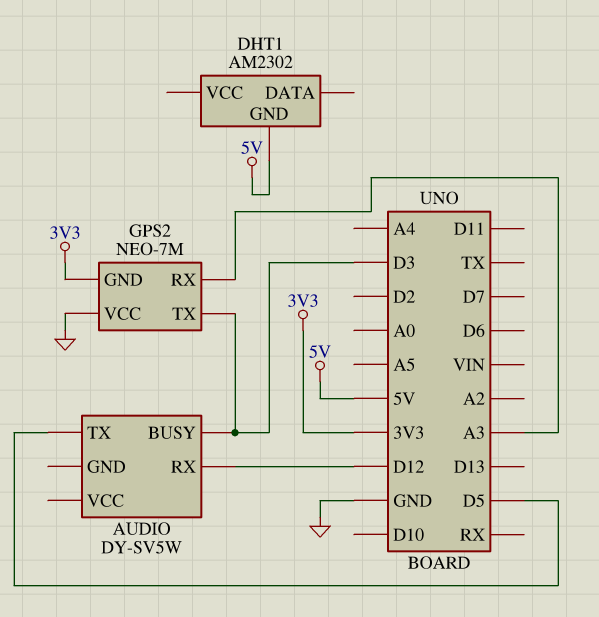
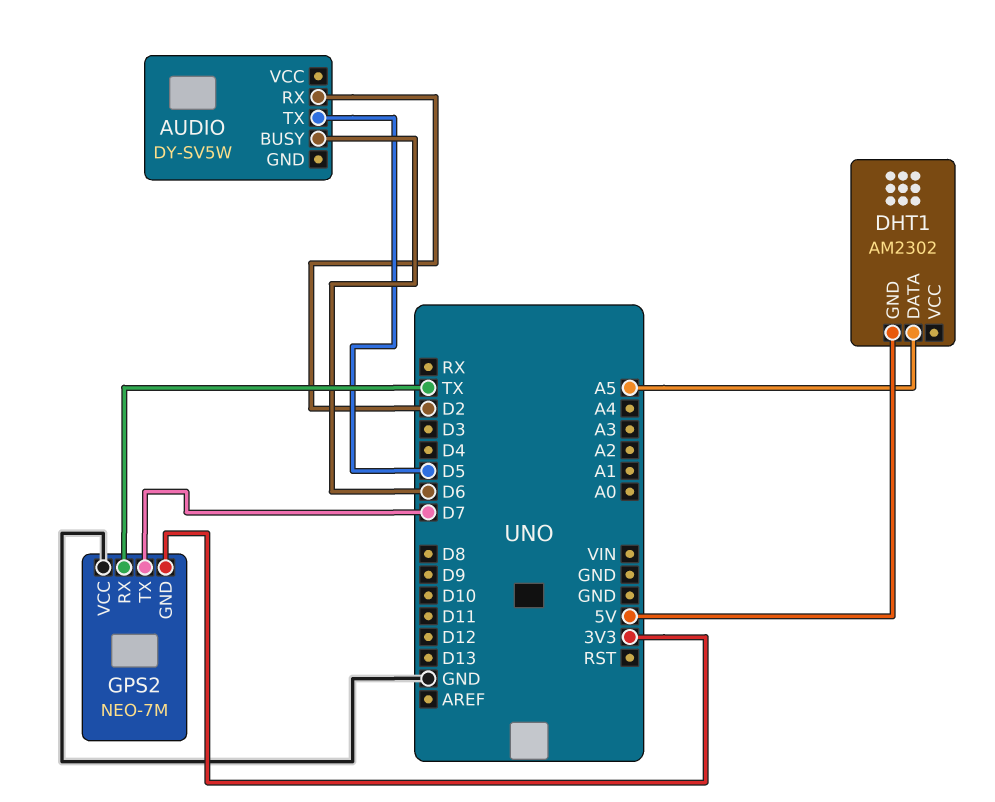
AUDIO pin BUSY: D3 -> D6
AUDIO pin RX: D12 -> D2
DHT1 pin DATA: none -> A5
GPS2 pin RX: A3 -> TX
GPS2 pin TX: D3 -> D7

